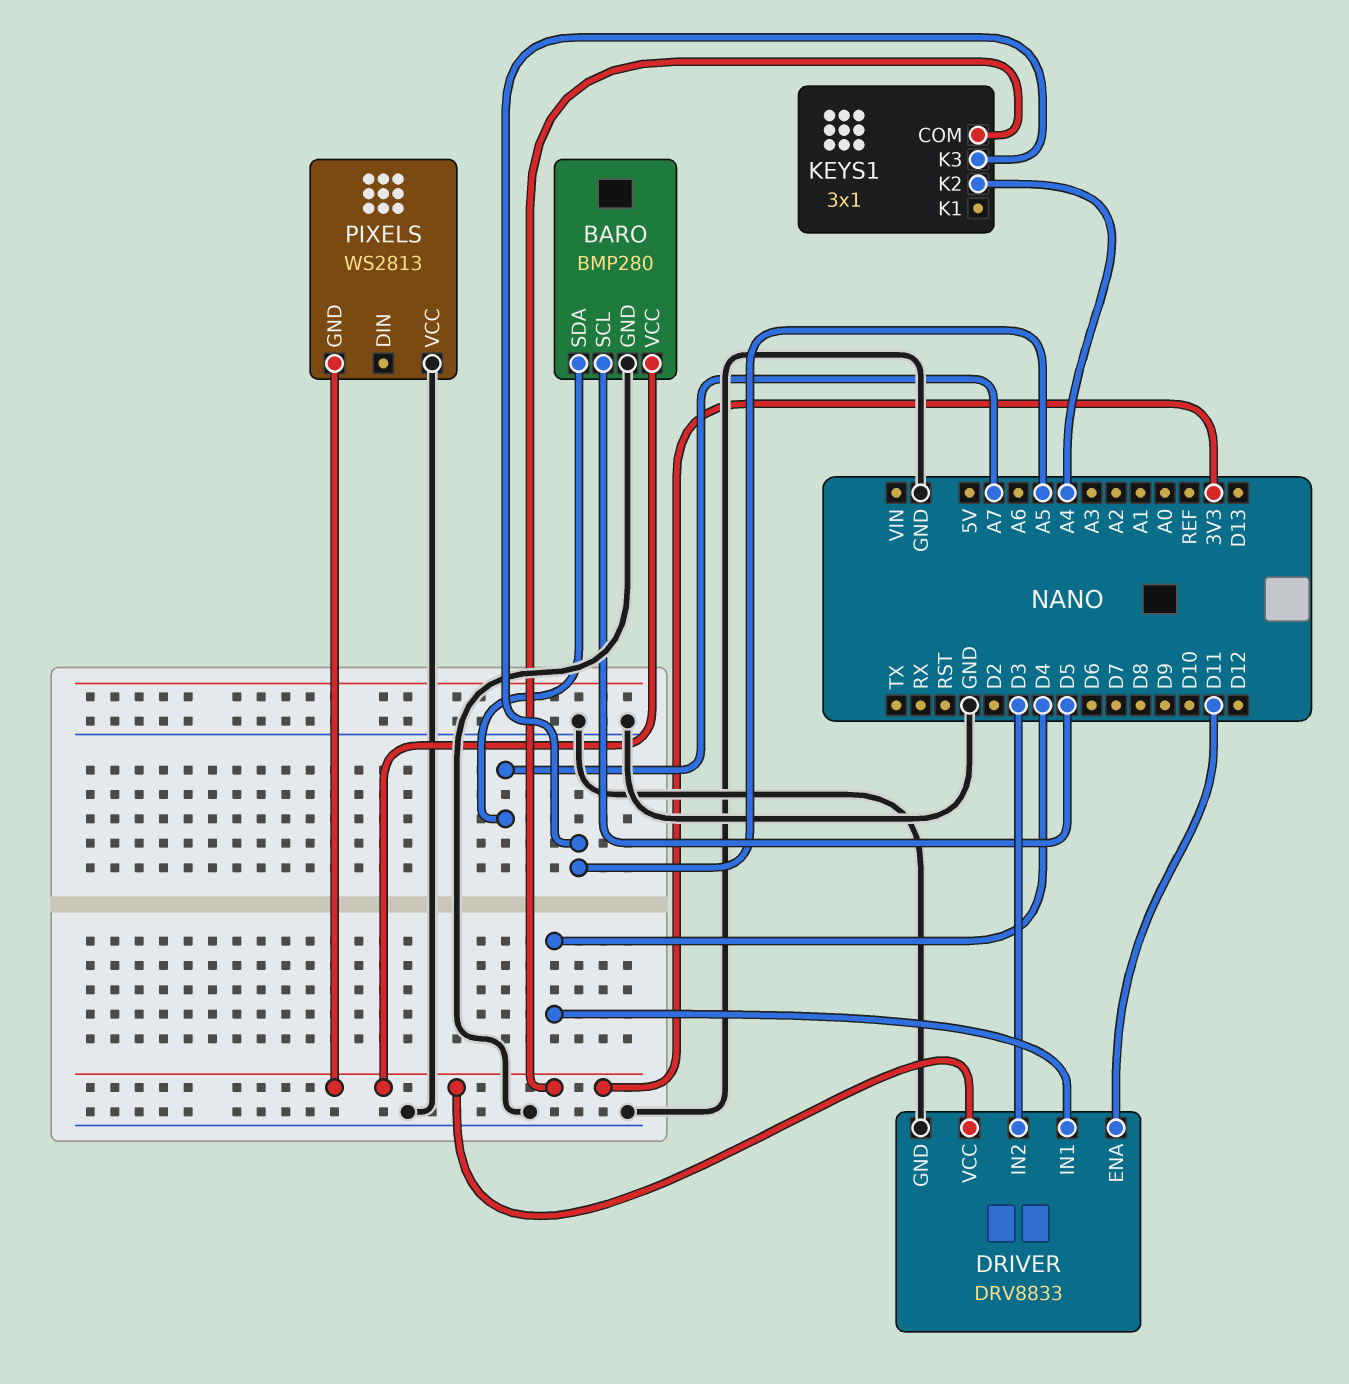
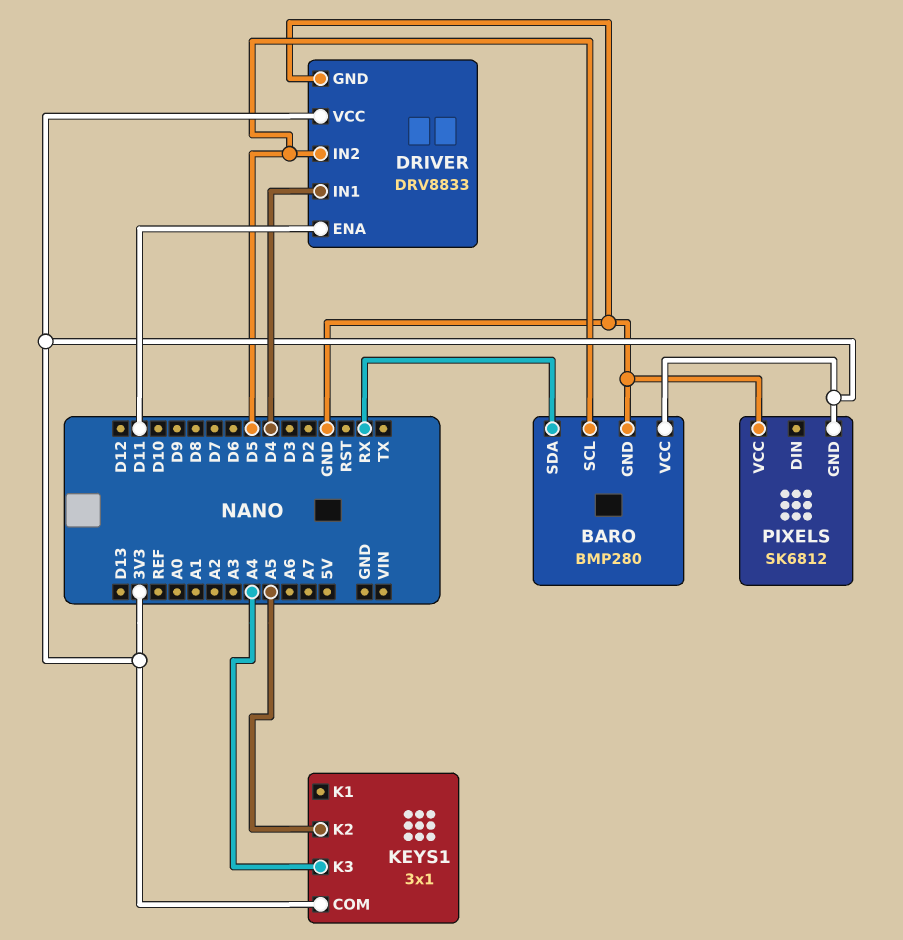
BARO pin SDA: A7 -> RX
DRIVER pin IN2: D3 -> D5
KEYS1 pin K2: A4 -> A5
KEYS1 pin K3: A5 -> A4
PIXELS: WS2813 -> SK6812

